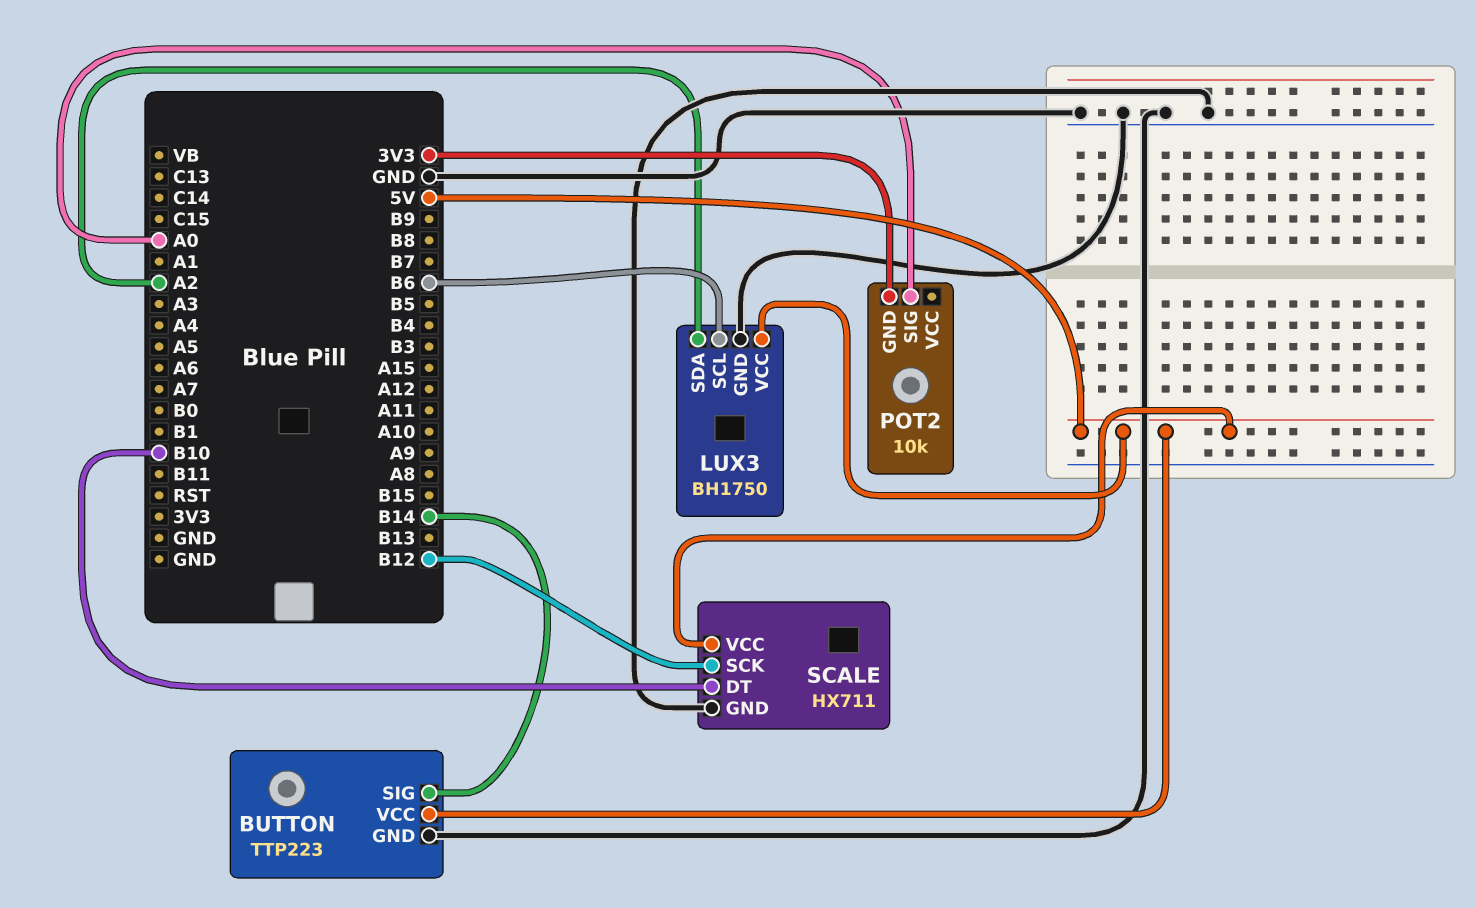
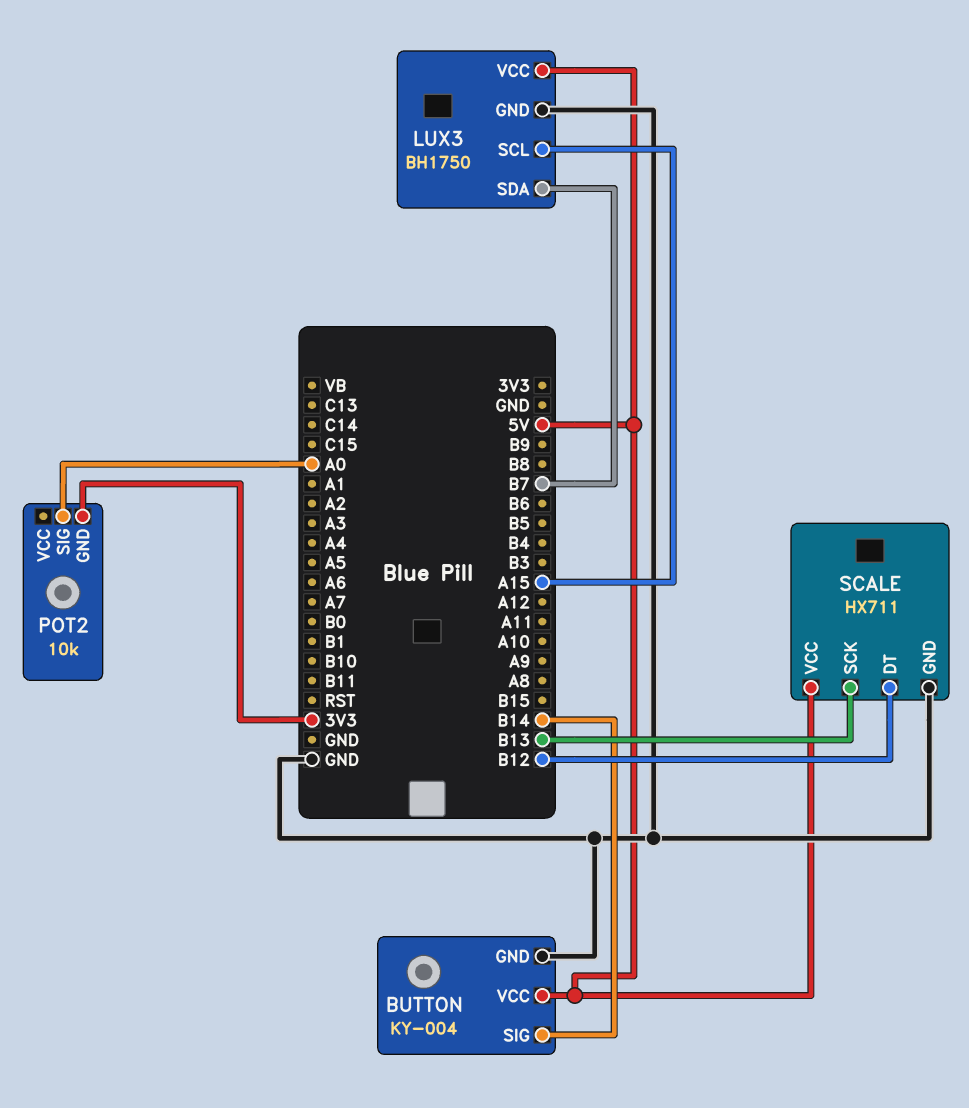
BUTTON: TTP223 -> KY-004
LUX3 pin SCL: B6 -> A15
LUX3 pin SDA: A2 -> B7
SCALE pin DT: B10 -> B12
SCALE pin SCK: B12 -> B13

